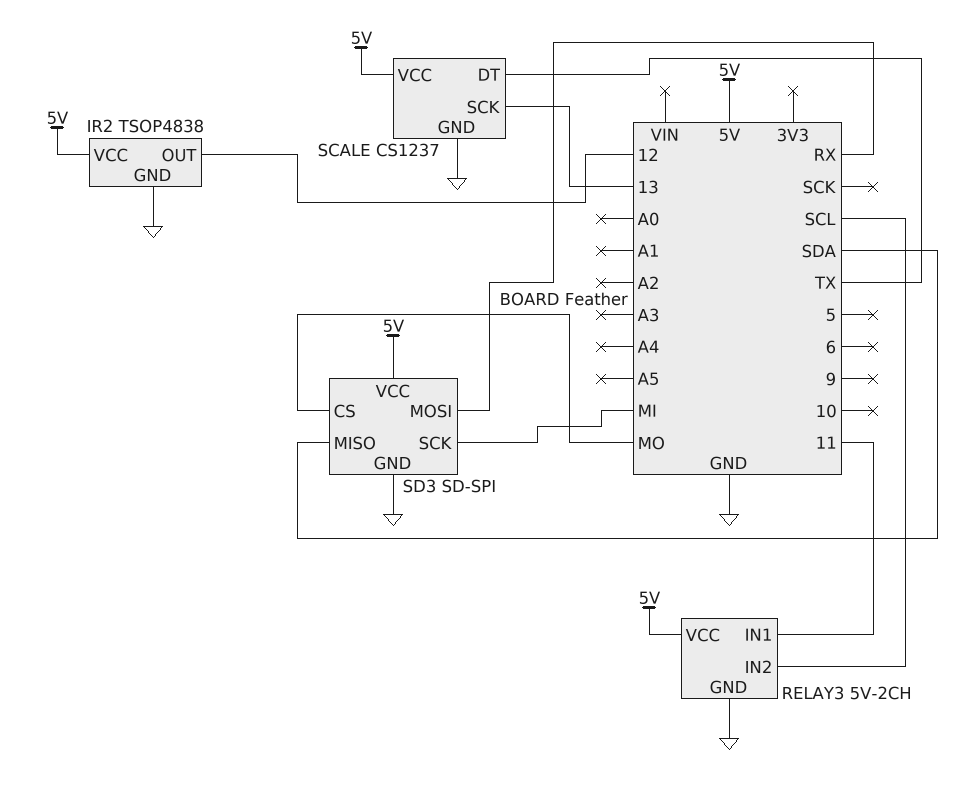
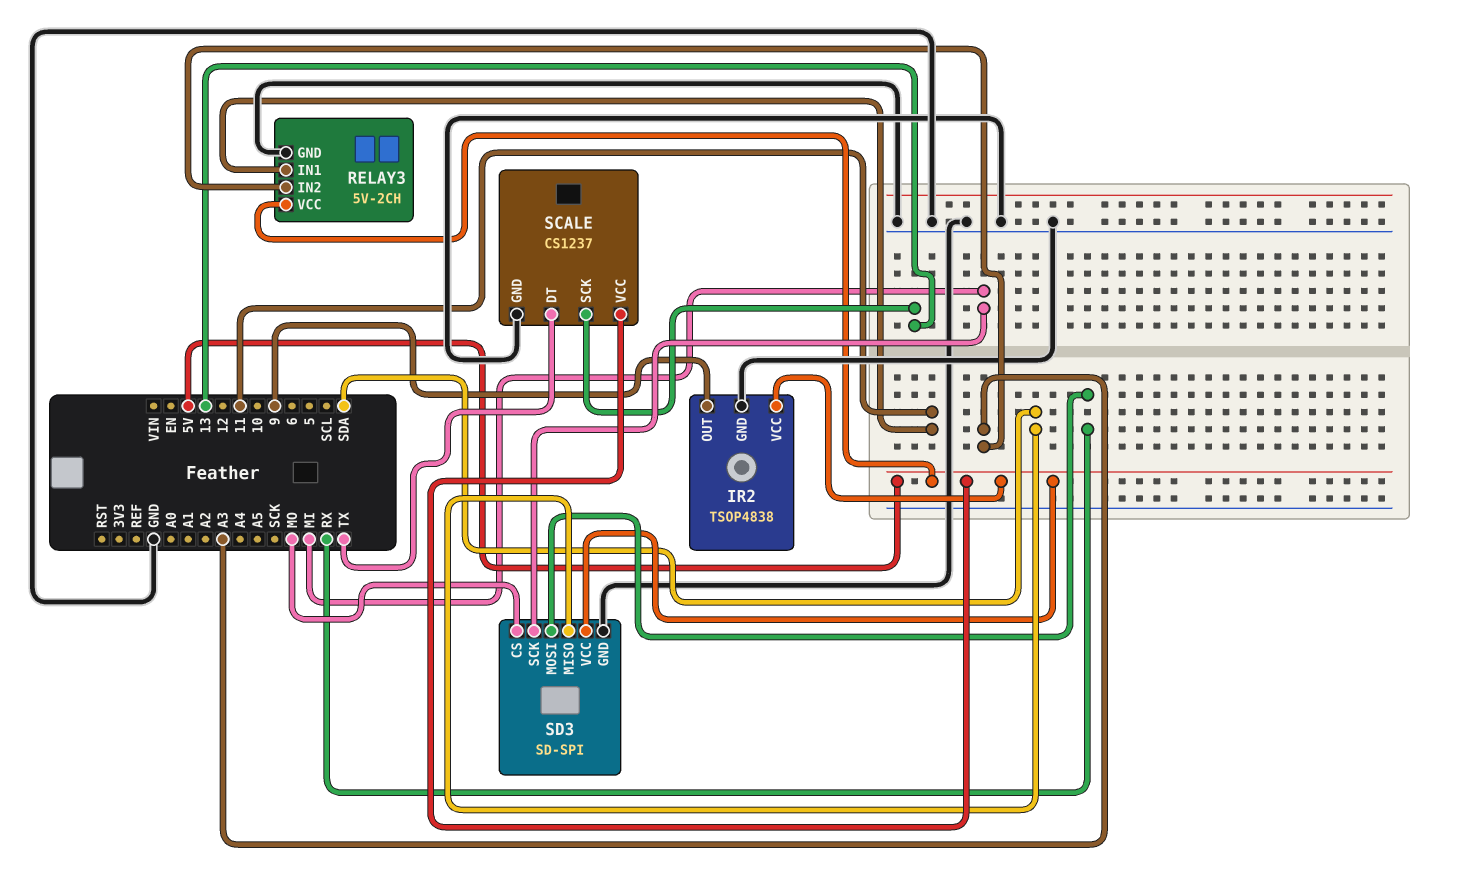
IR2 pin OUT: 12 -> 9
RELAY3 pin IN2: SCL -> A3

